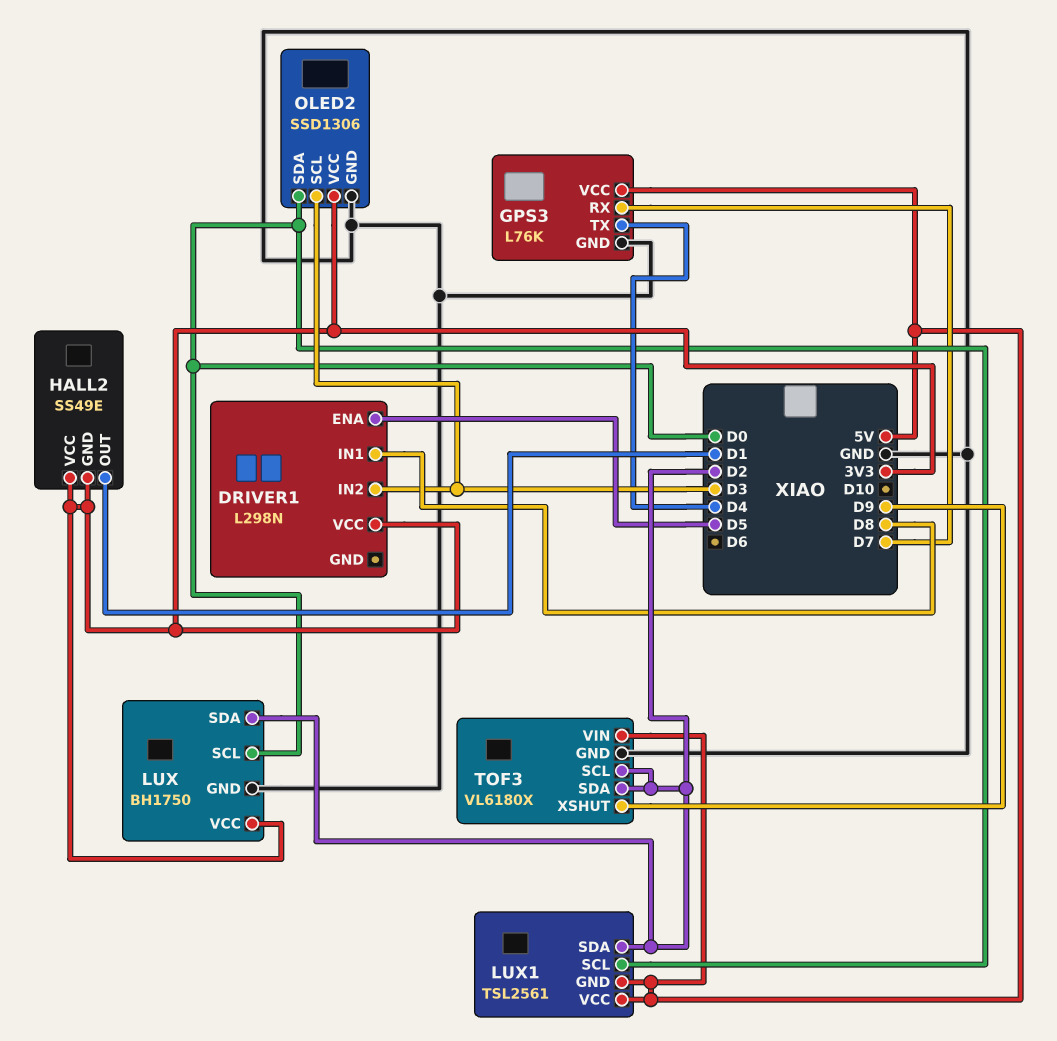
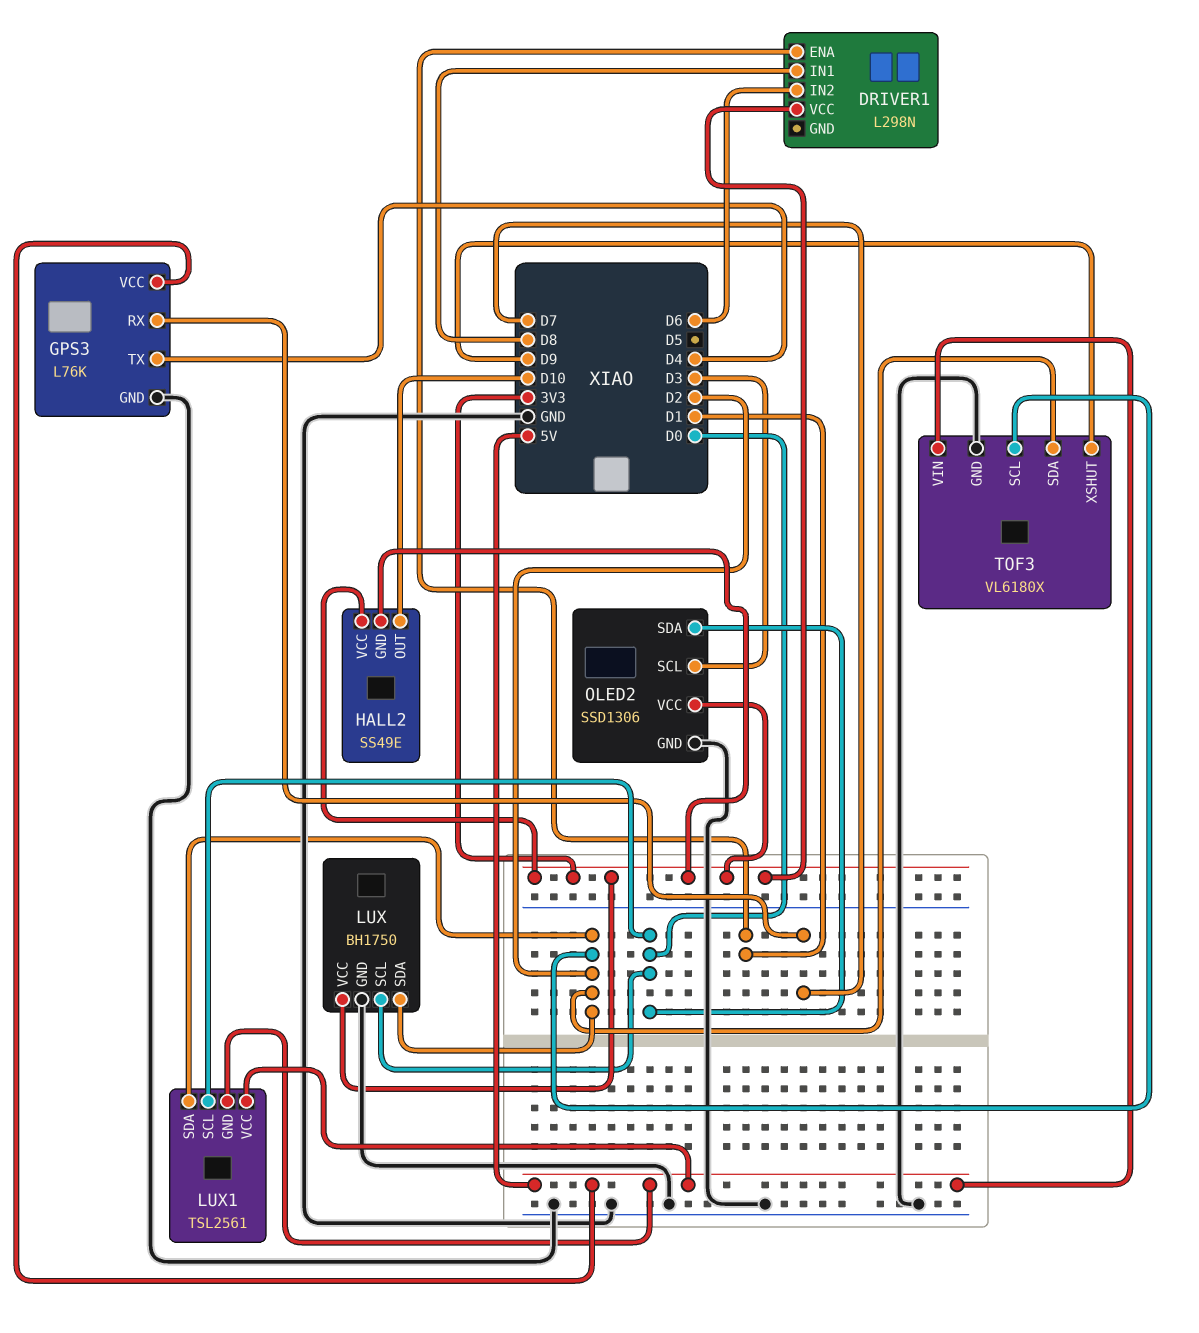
DRIVER1 pin ENA: D5 -> D1
DRIVER1 pin IN2: D3 -> D6
HALL2 pin OUT: D1 -> D10

